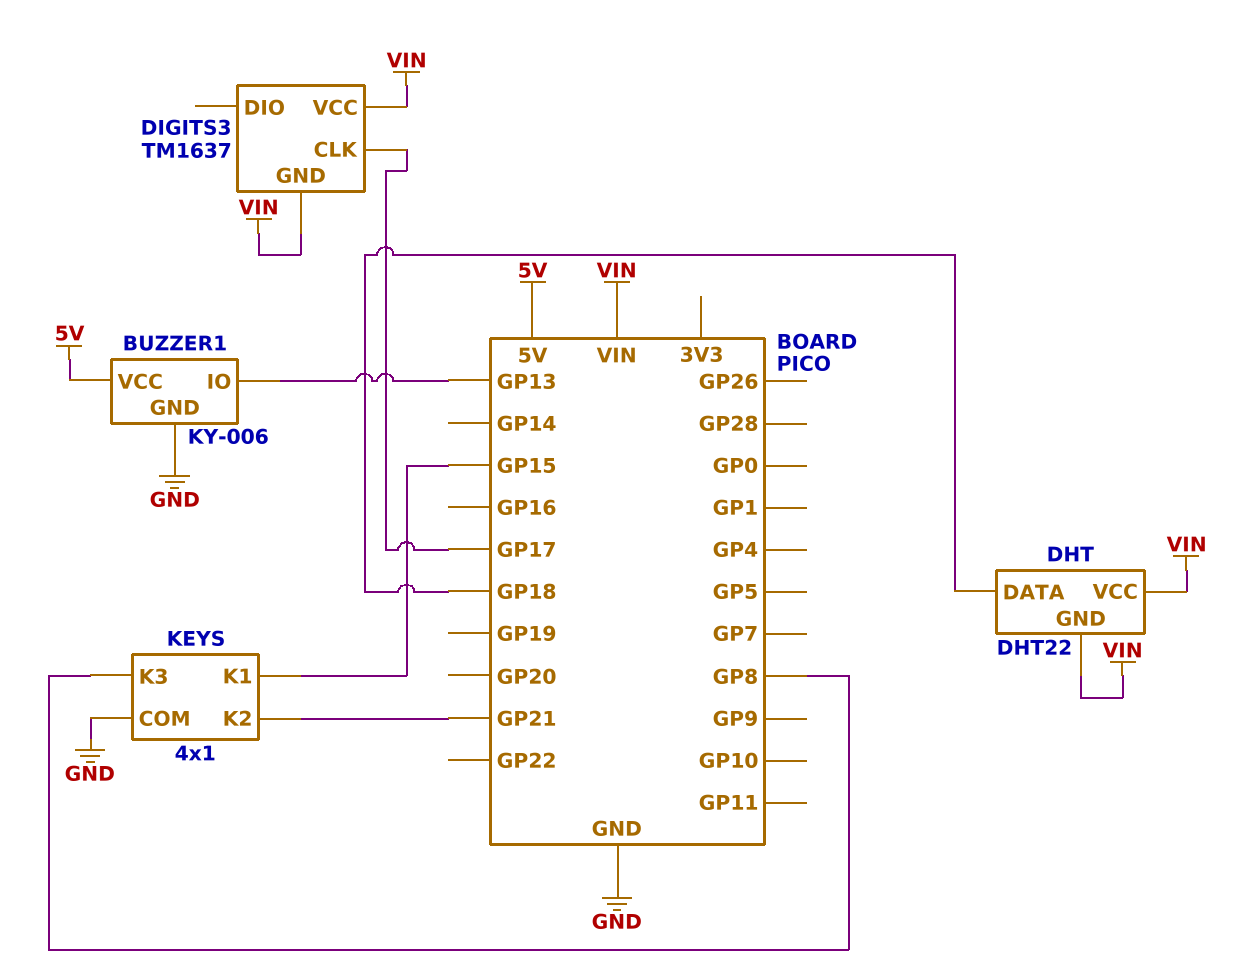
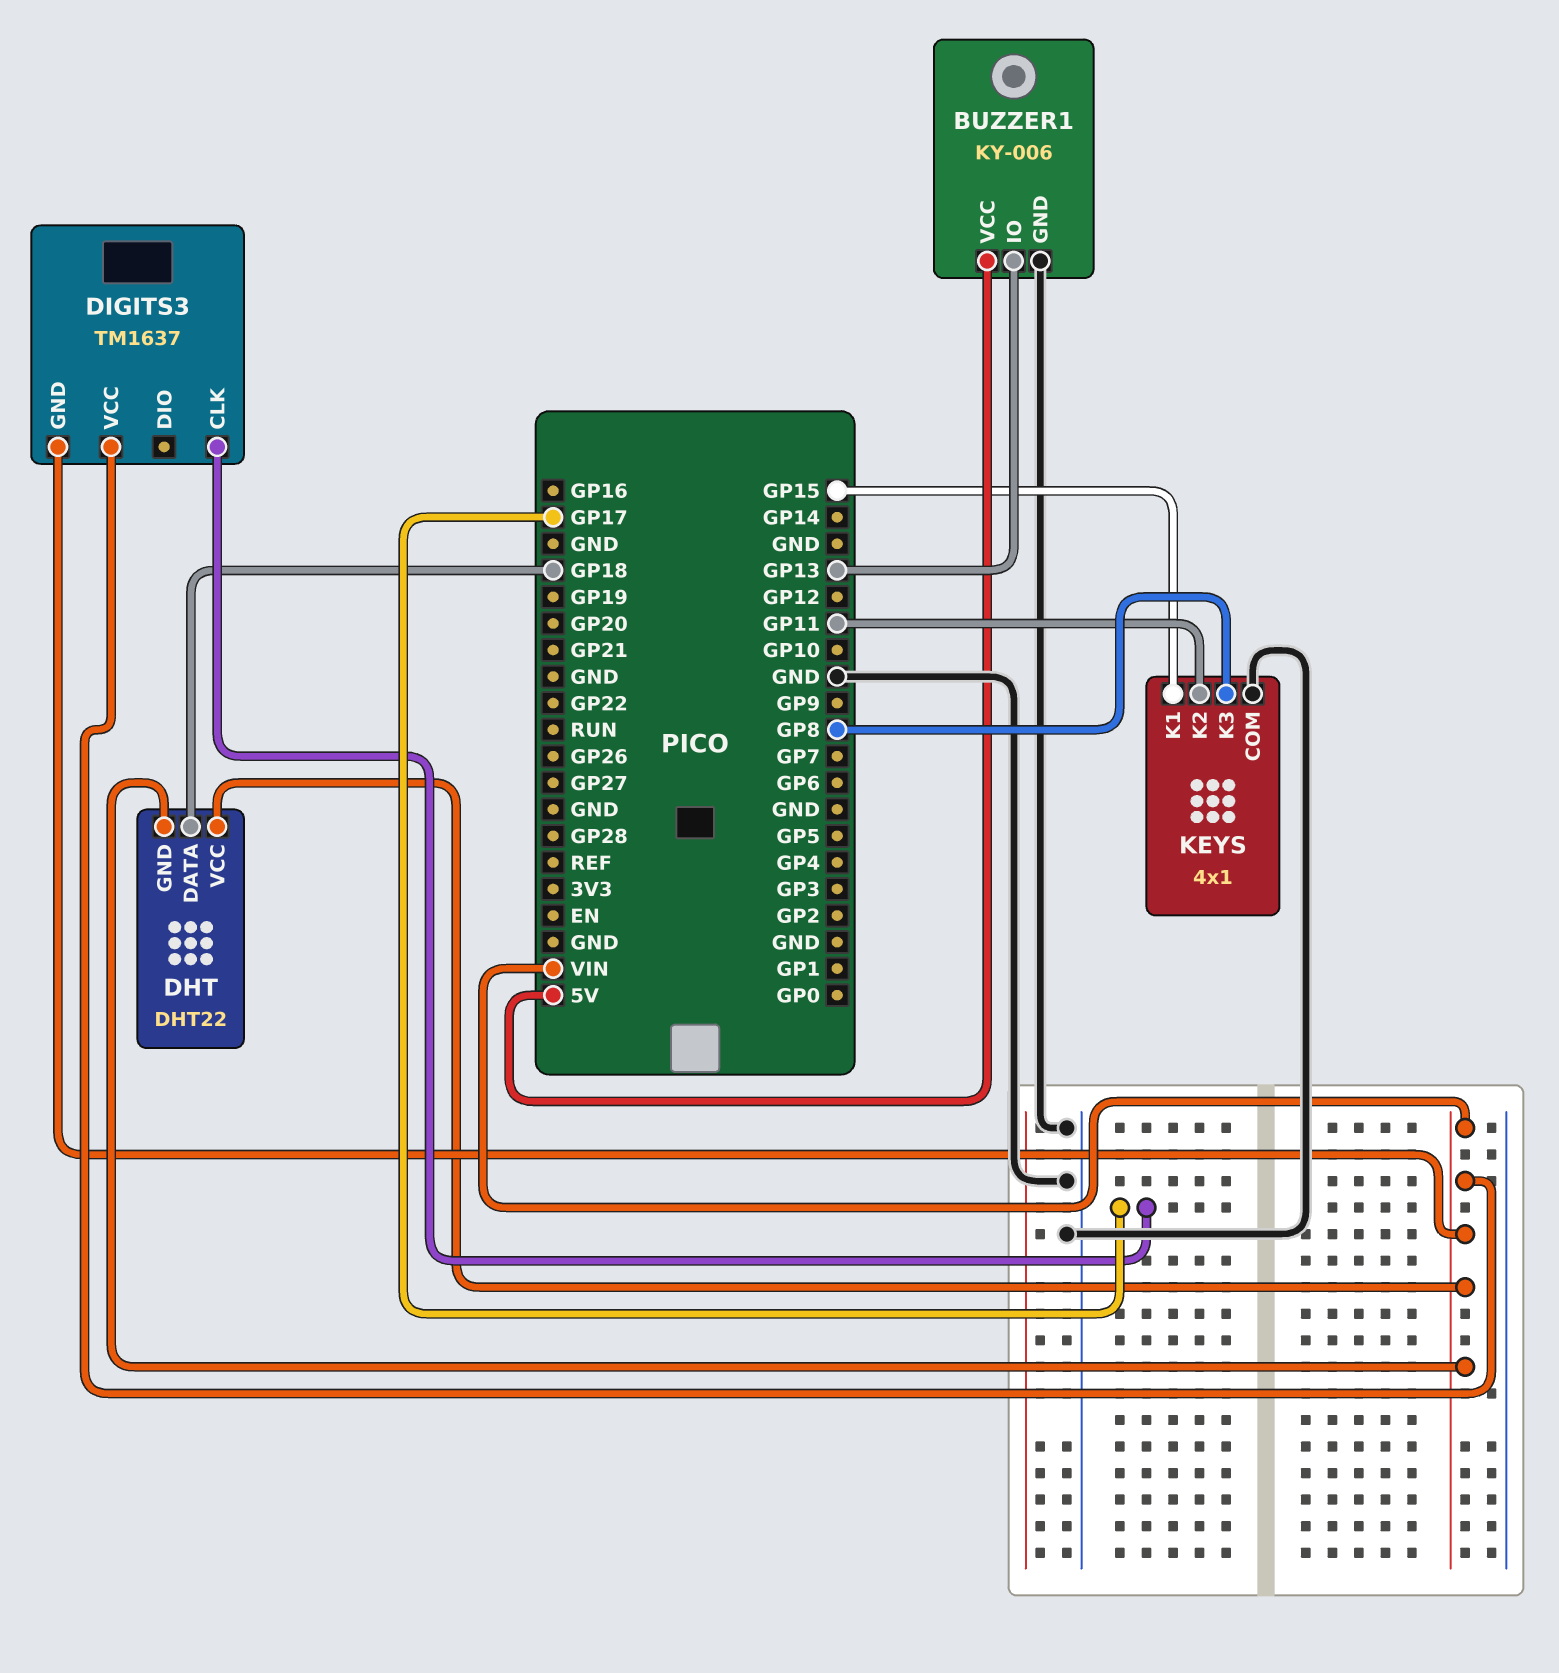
KEYS pin K2: GP21 -> GP11

